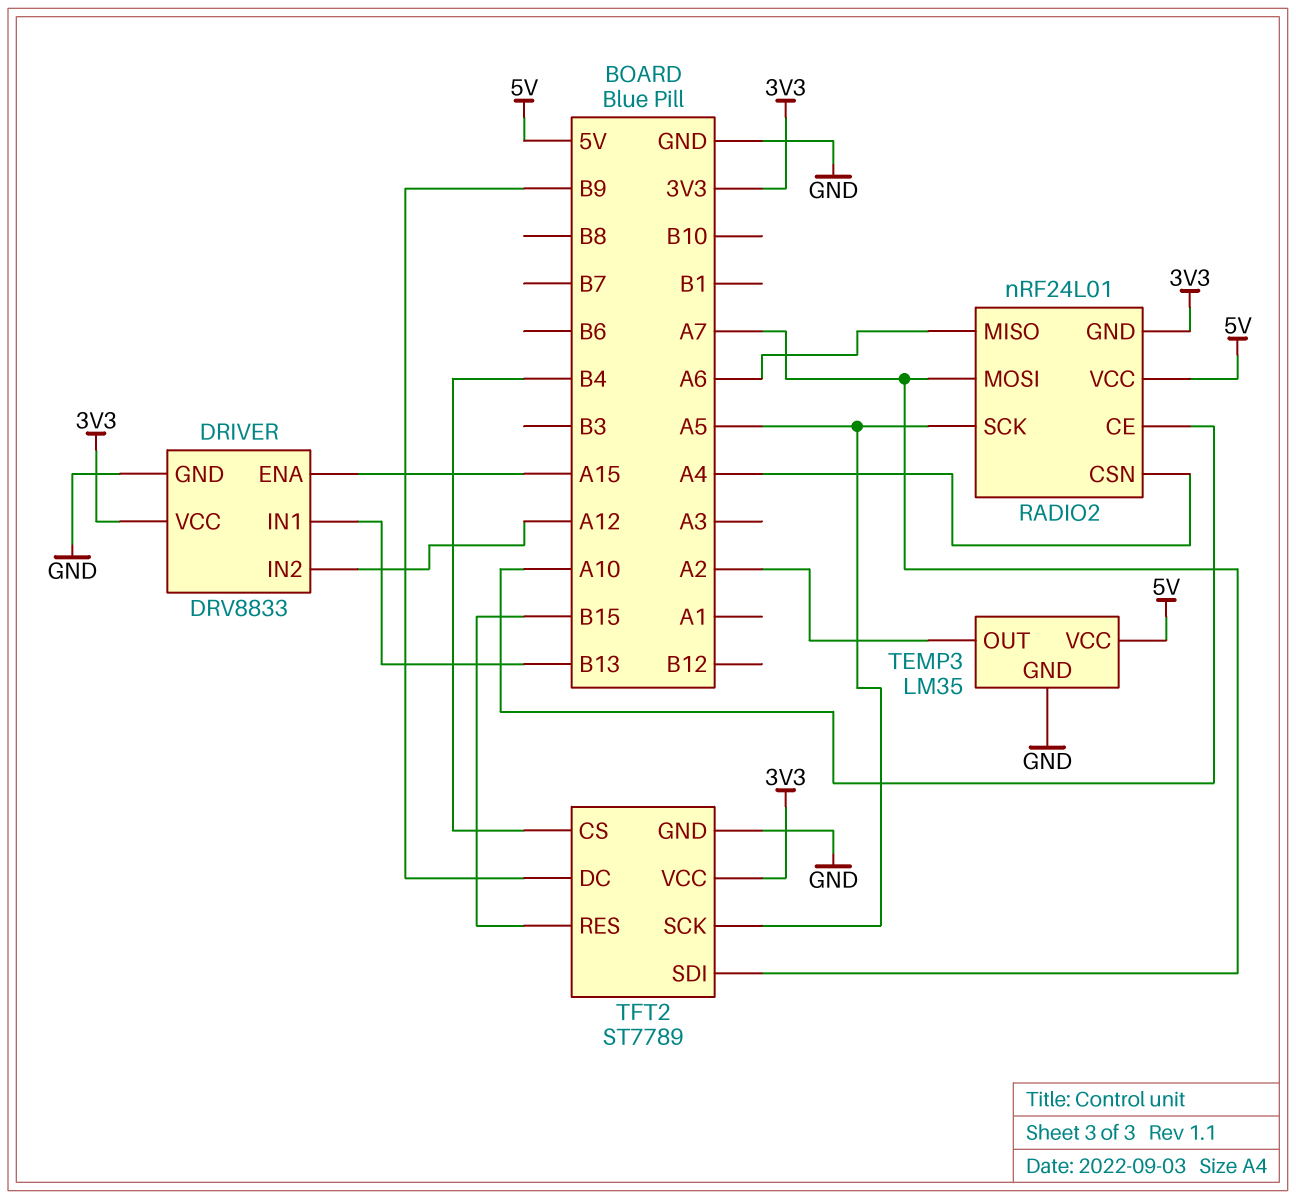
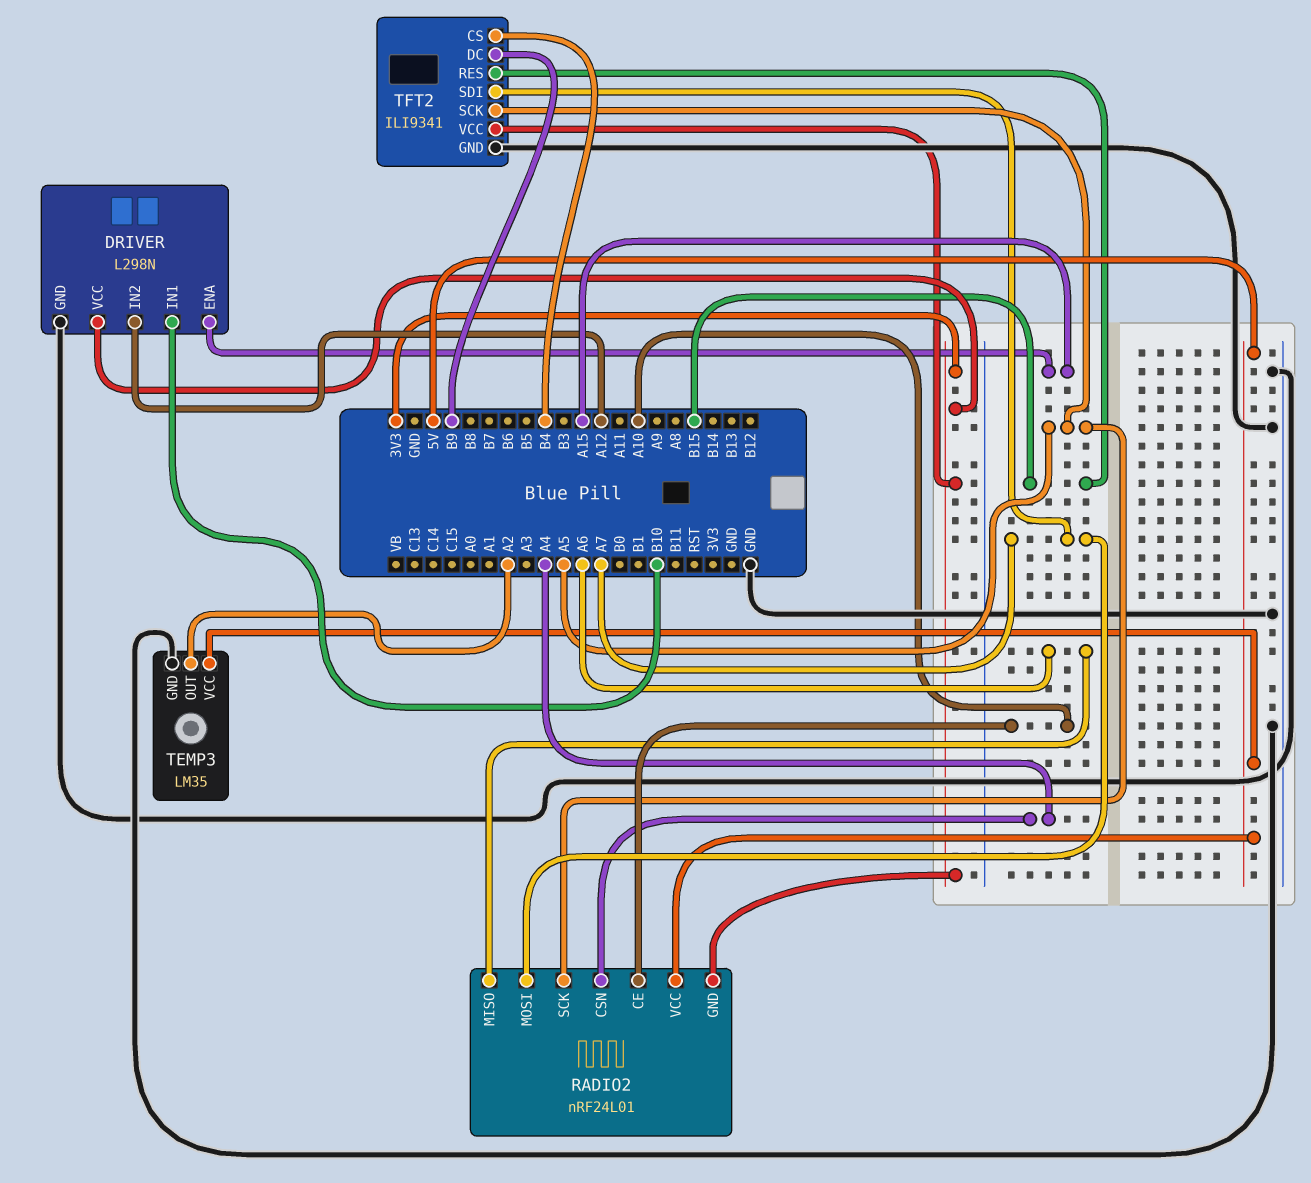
DRIVER: DRV8833 -> L298N
DRIVER pin IN1: B13 -> B10
TFT2: ST7789 -> ILI9341

